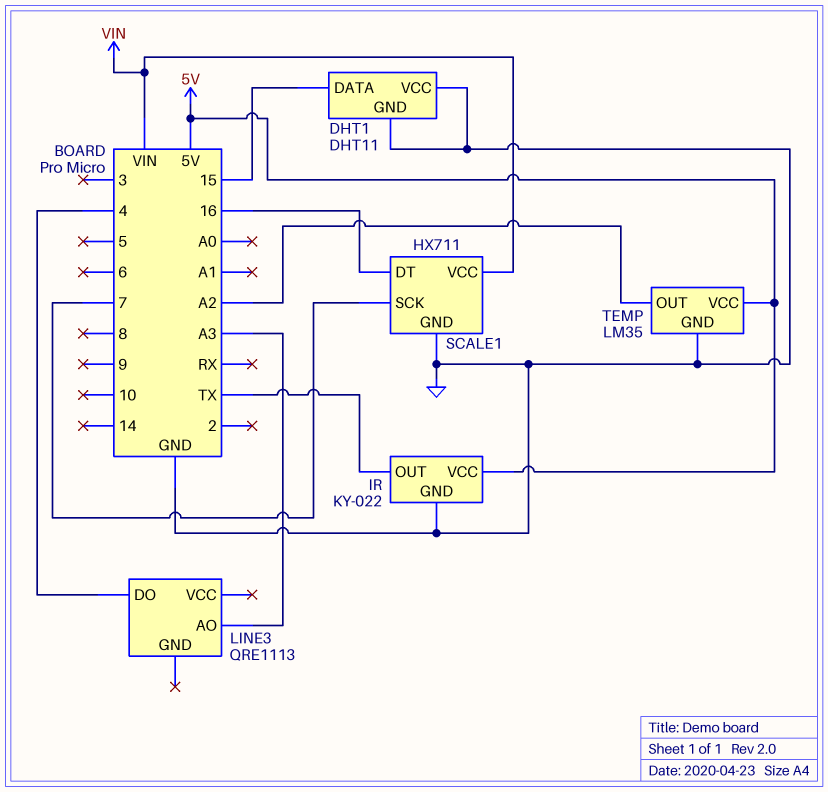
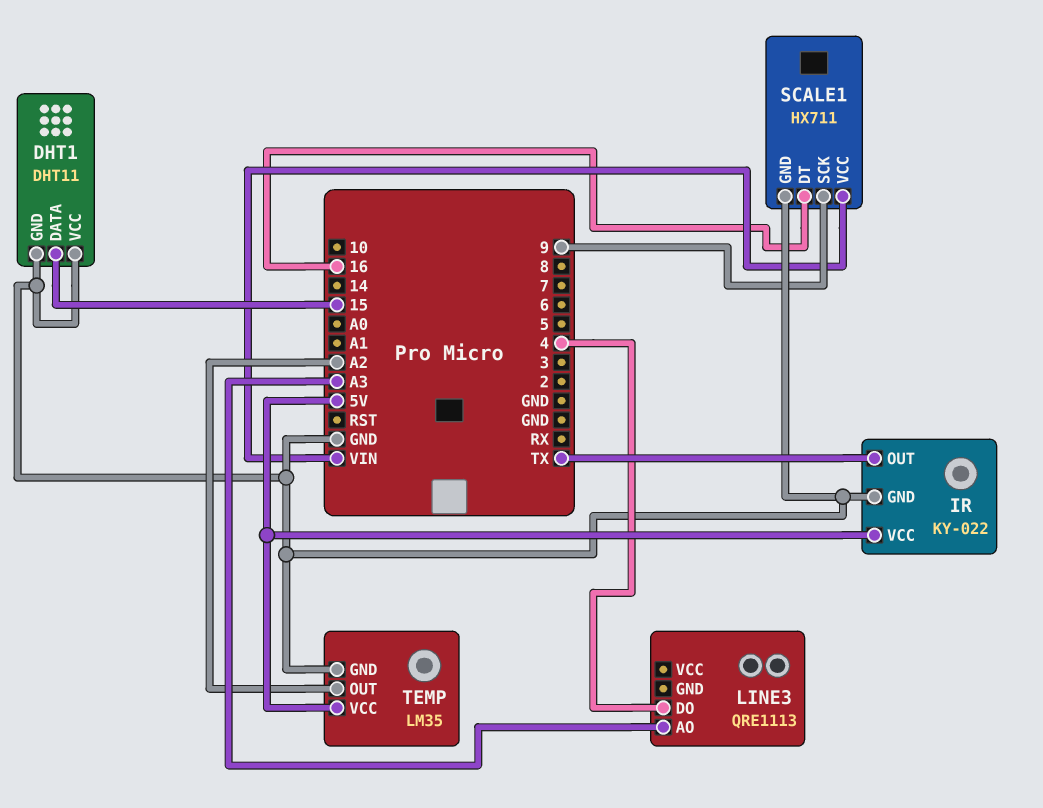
SCALE1 pin SCK: 7 -> 9

